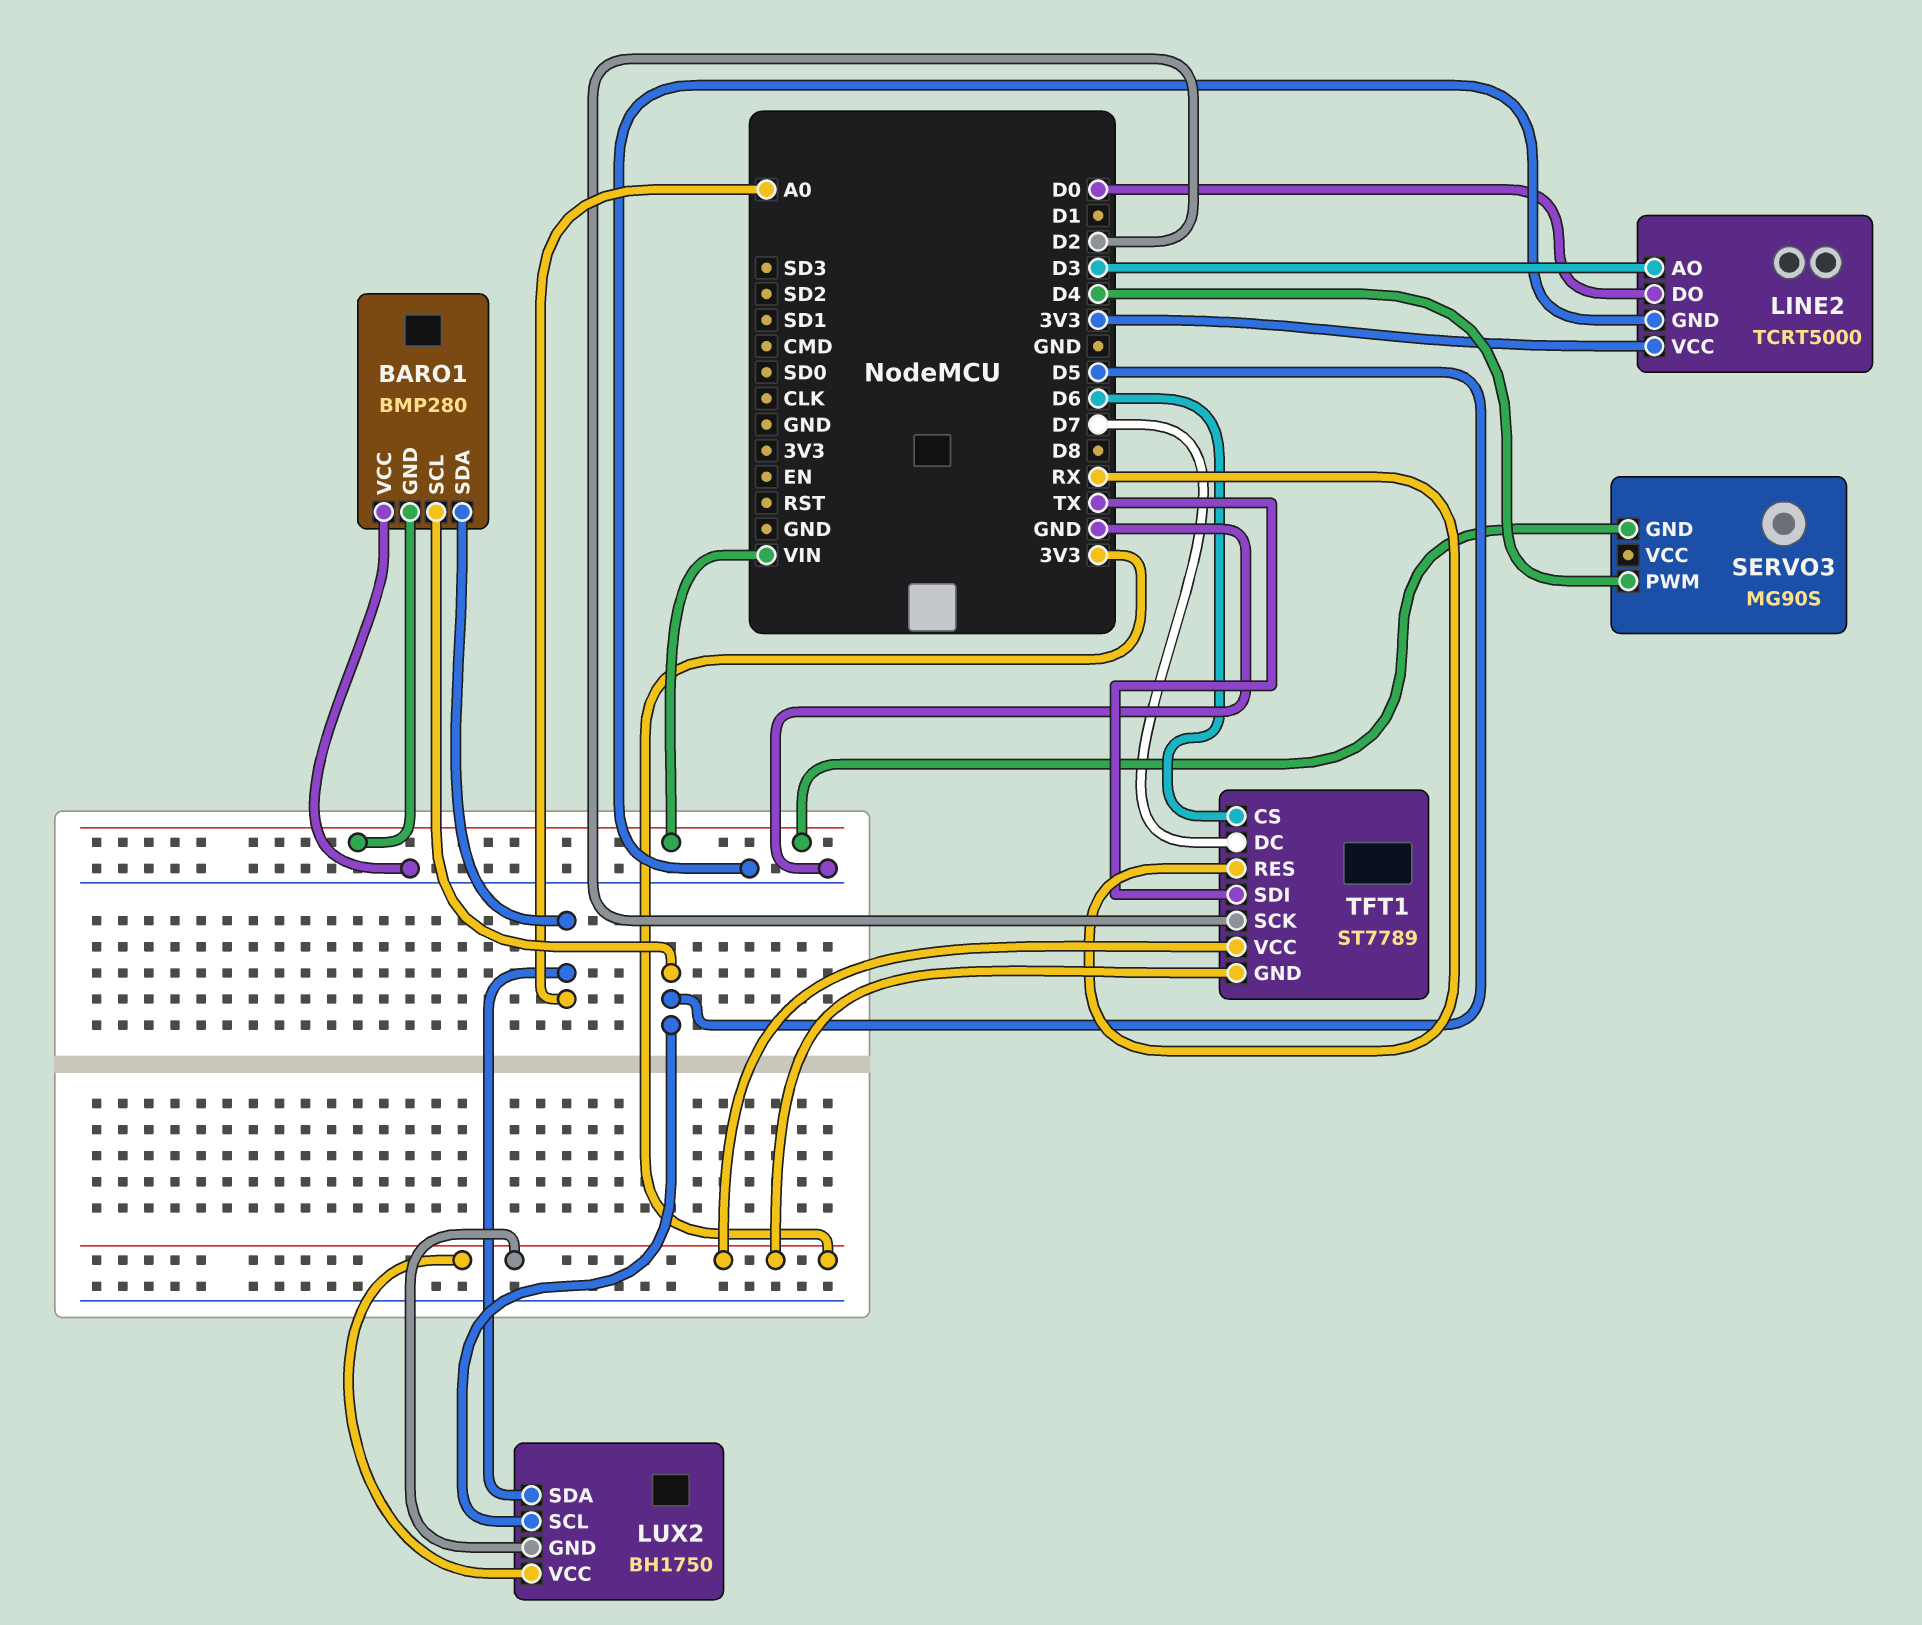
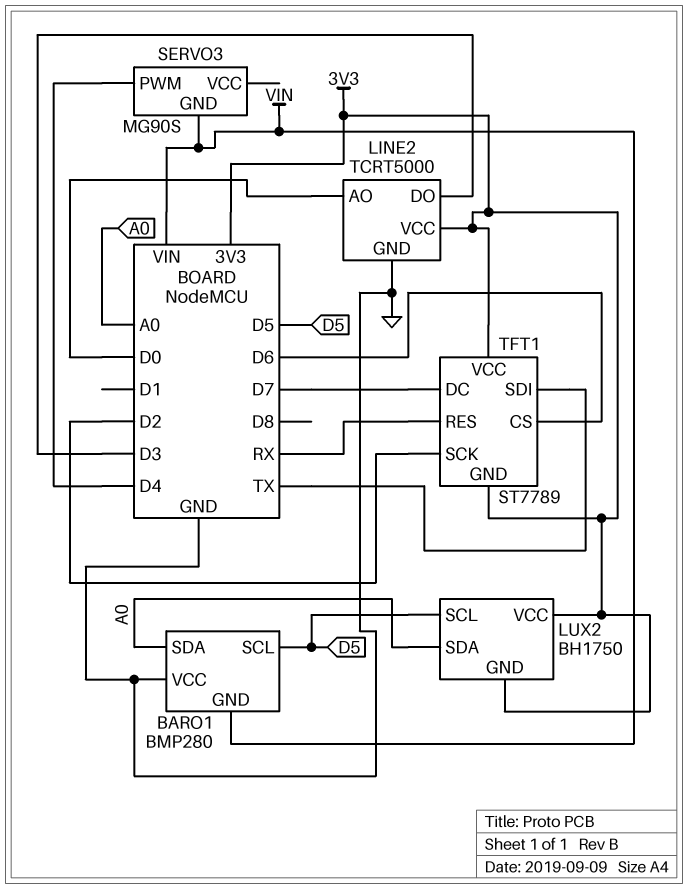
LINE2 pin AO: D3 -> D0
LINE2 pin DO: D0 -> D3

